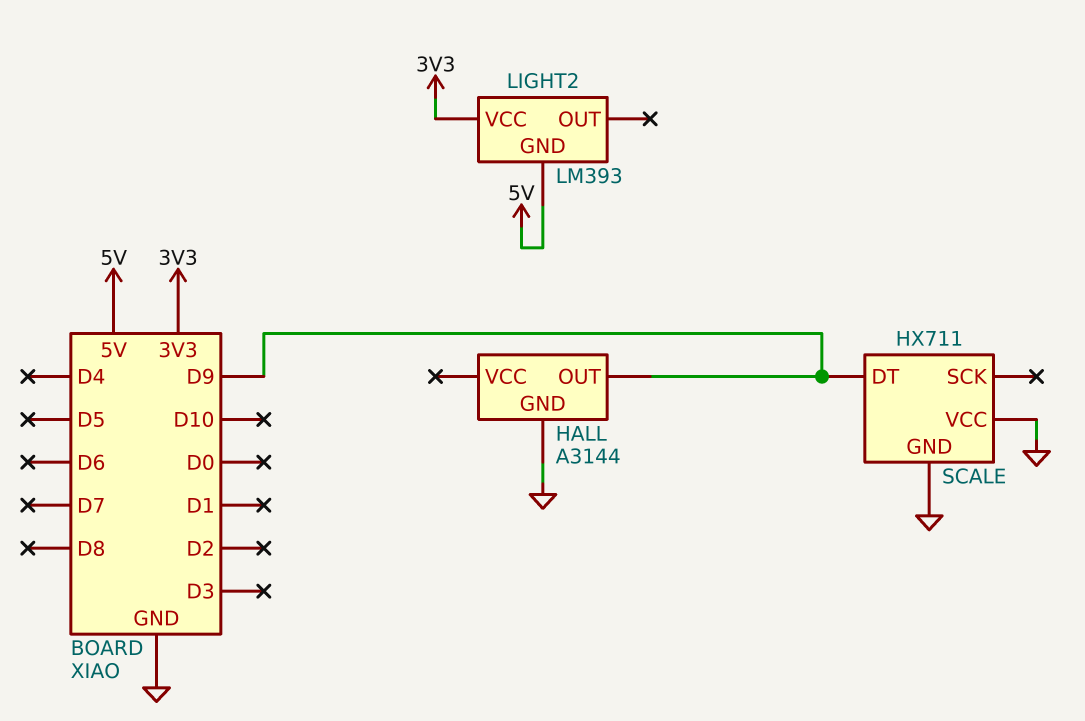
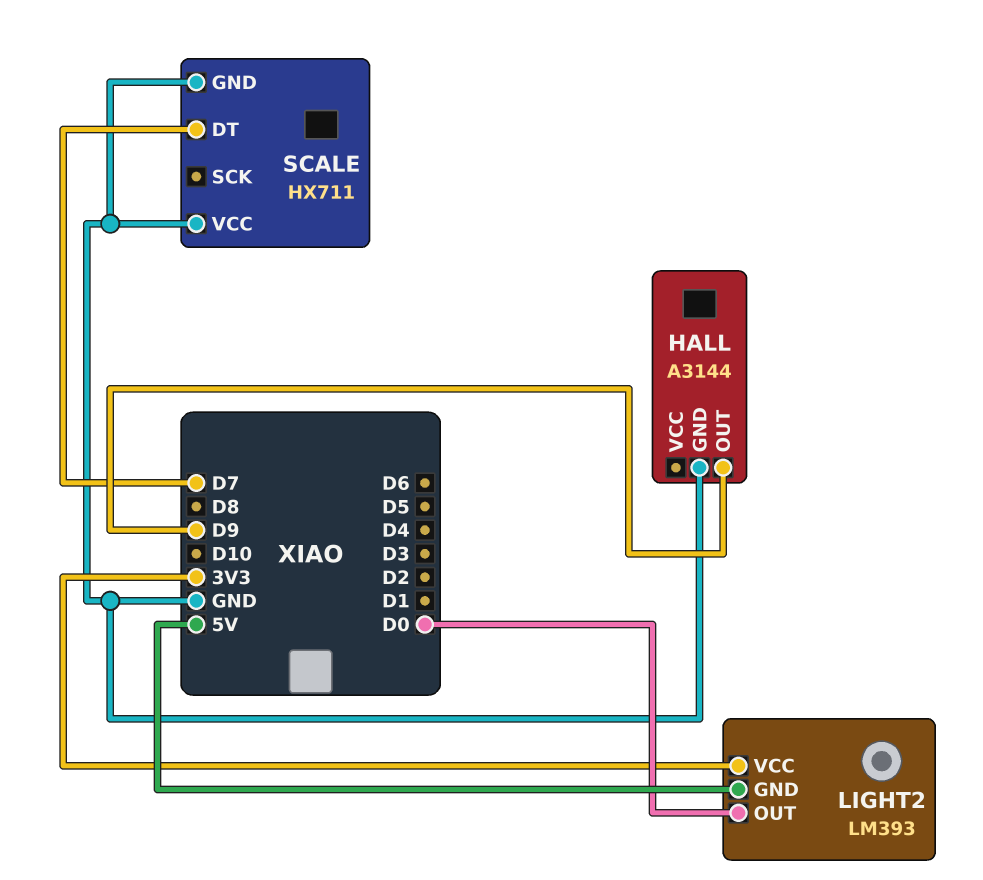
LIGHT2 pin OUT: none -> D0
SCALE pin DT: D9 -> D7

